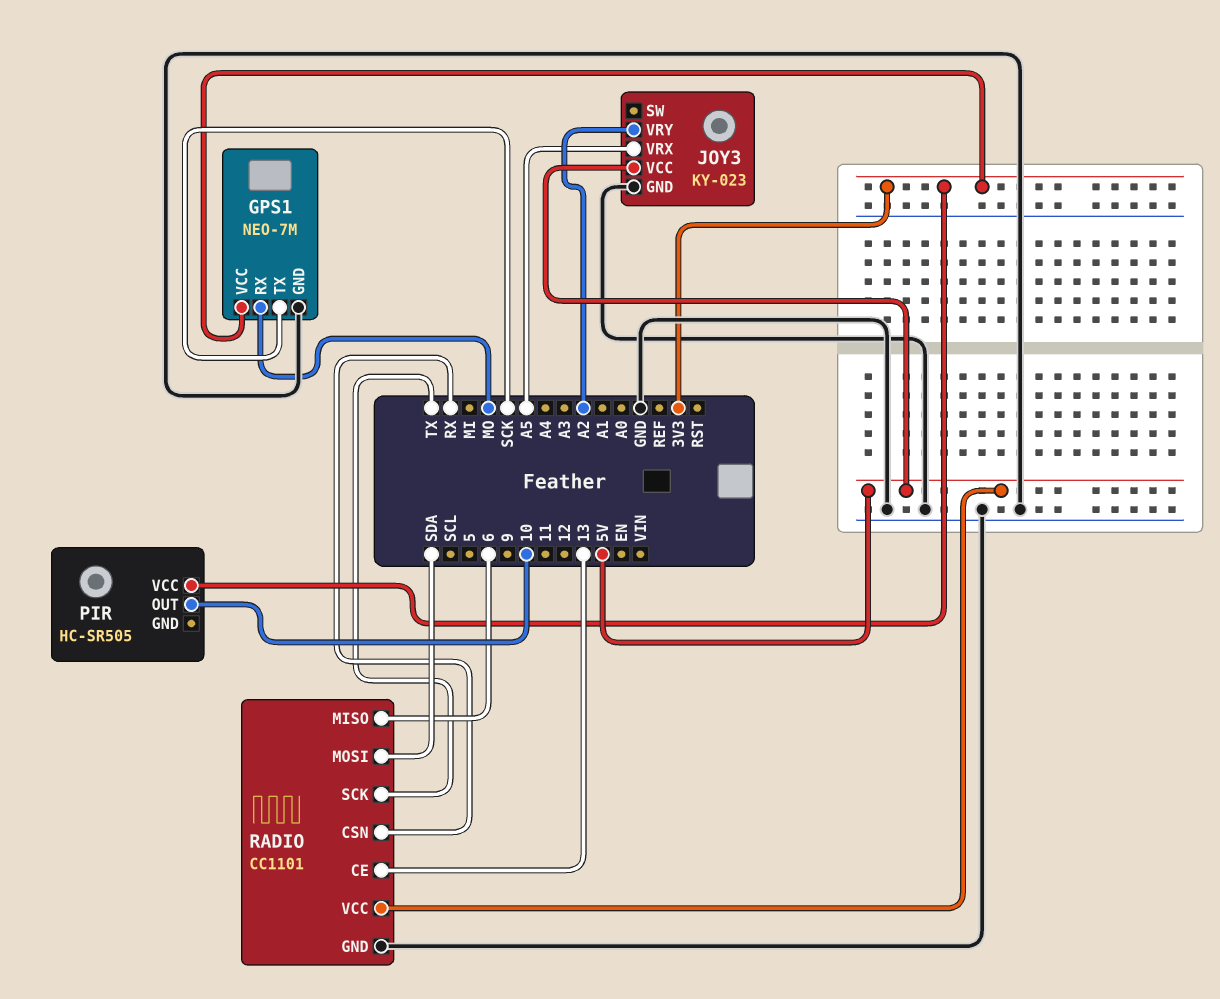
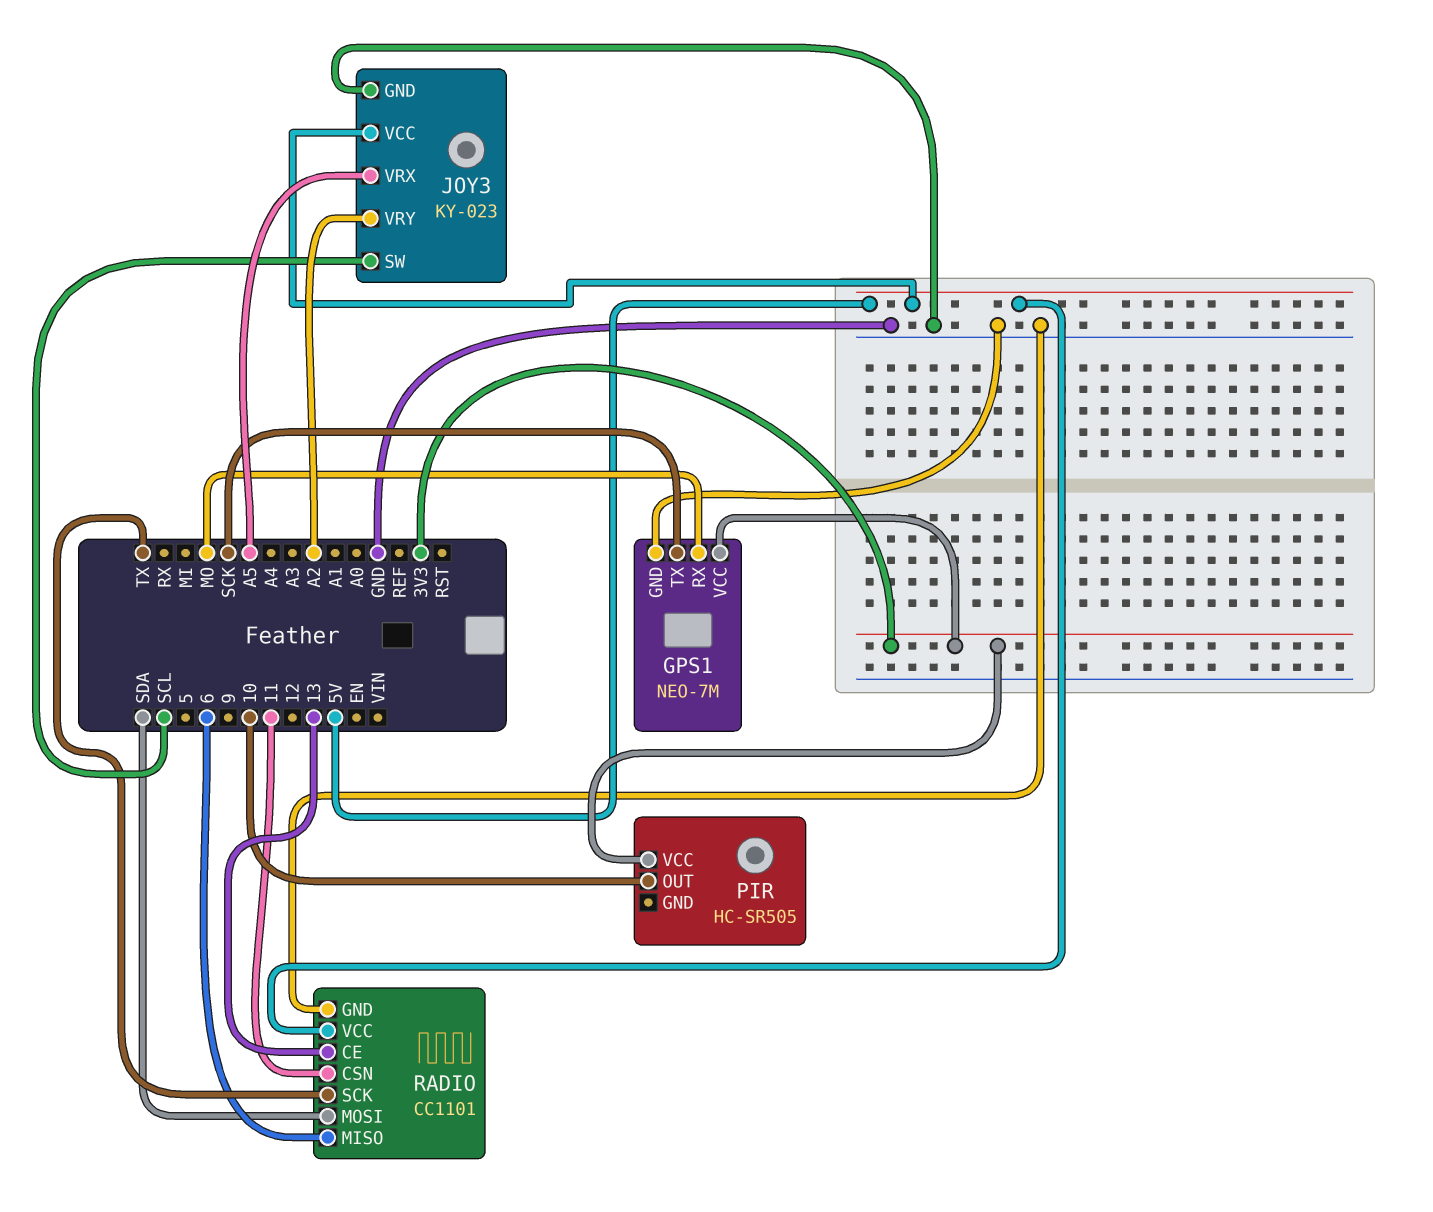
JOY3 pin SW: none -> SCL
RADIO pin CSN: RX -> 11

